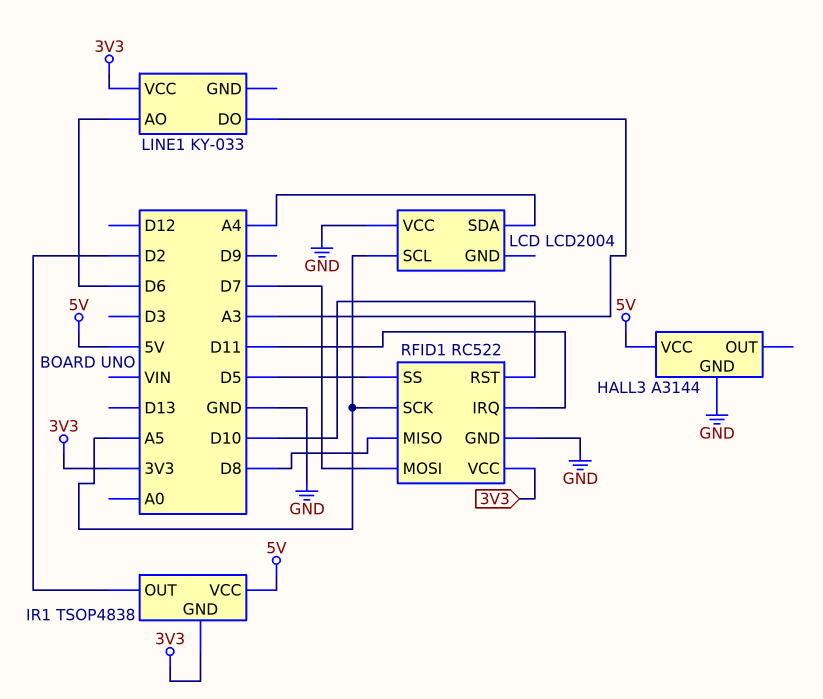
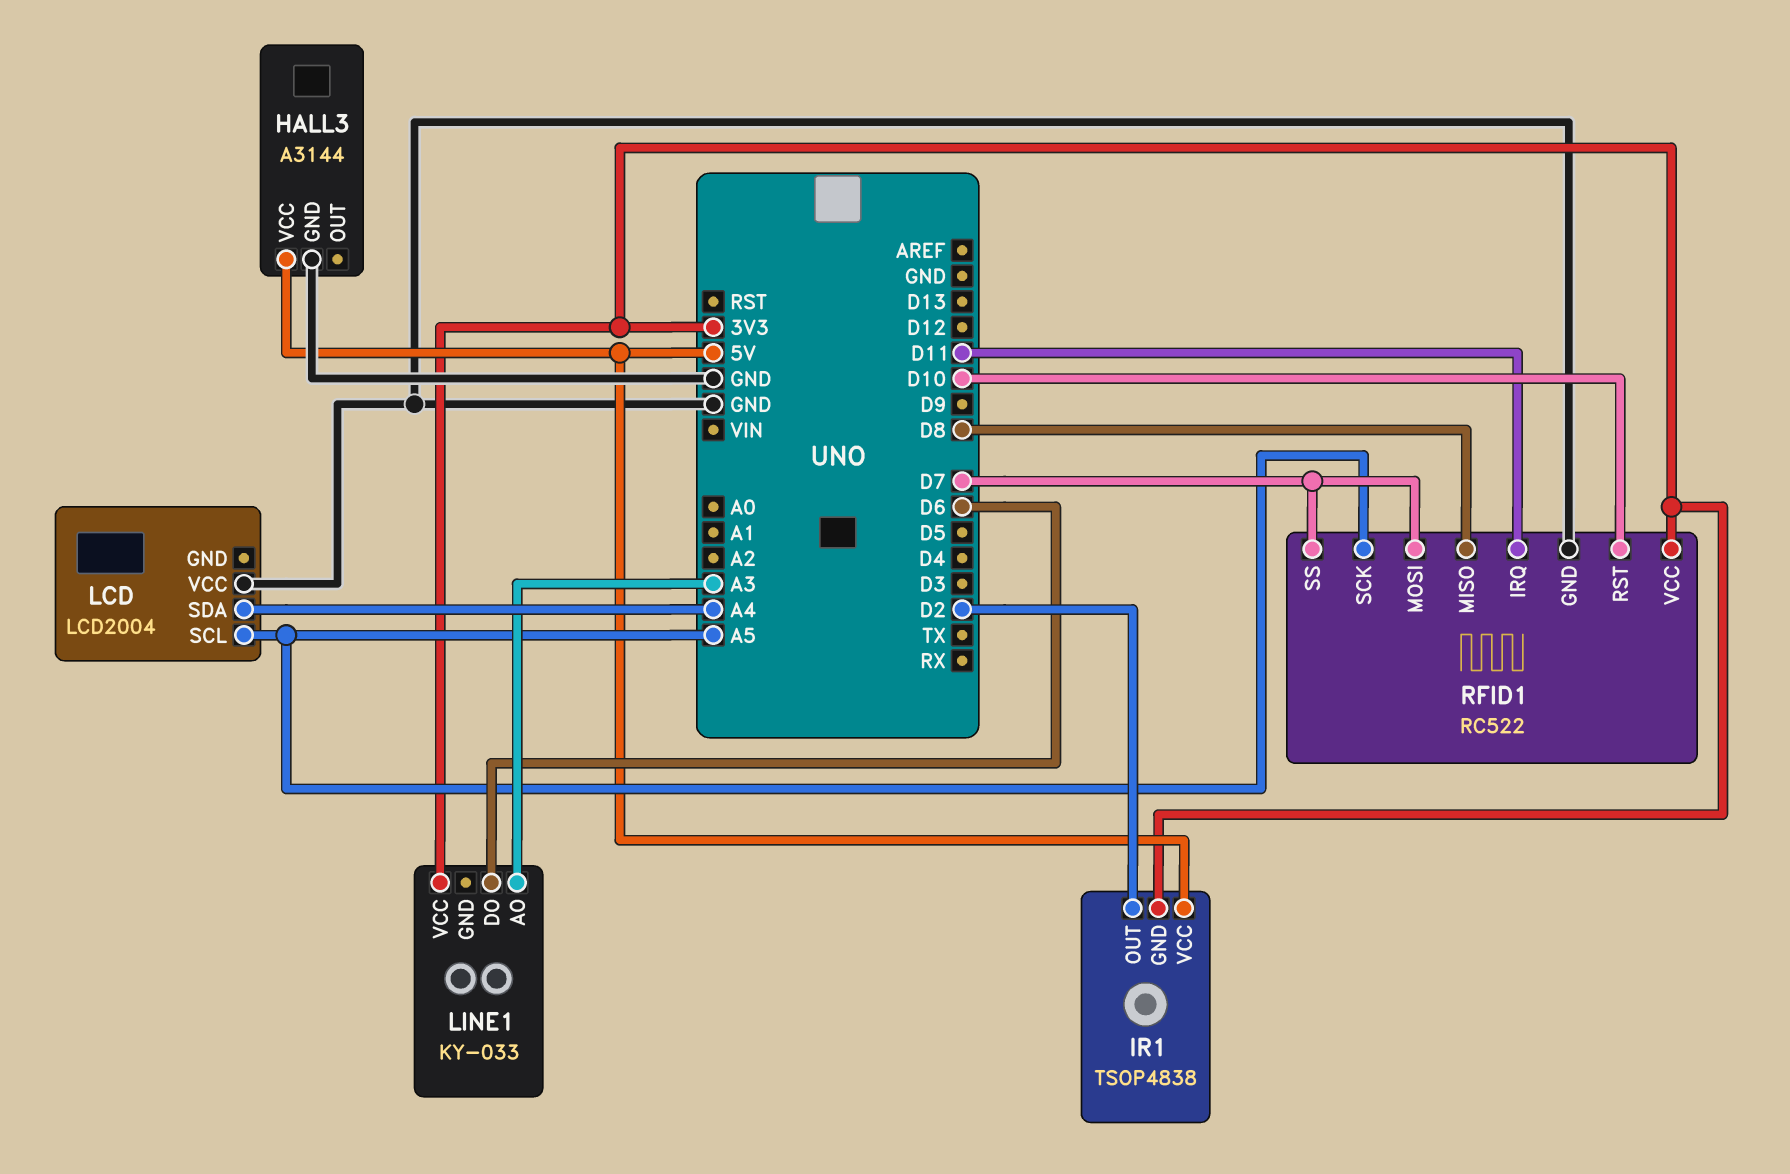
LINE1 pin AO: D6 -> A3
LINE1 pin DO: A3 -> D6
RFID1 pin SS: D5 -> D7

